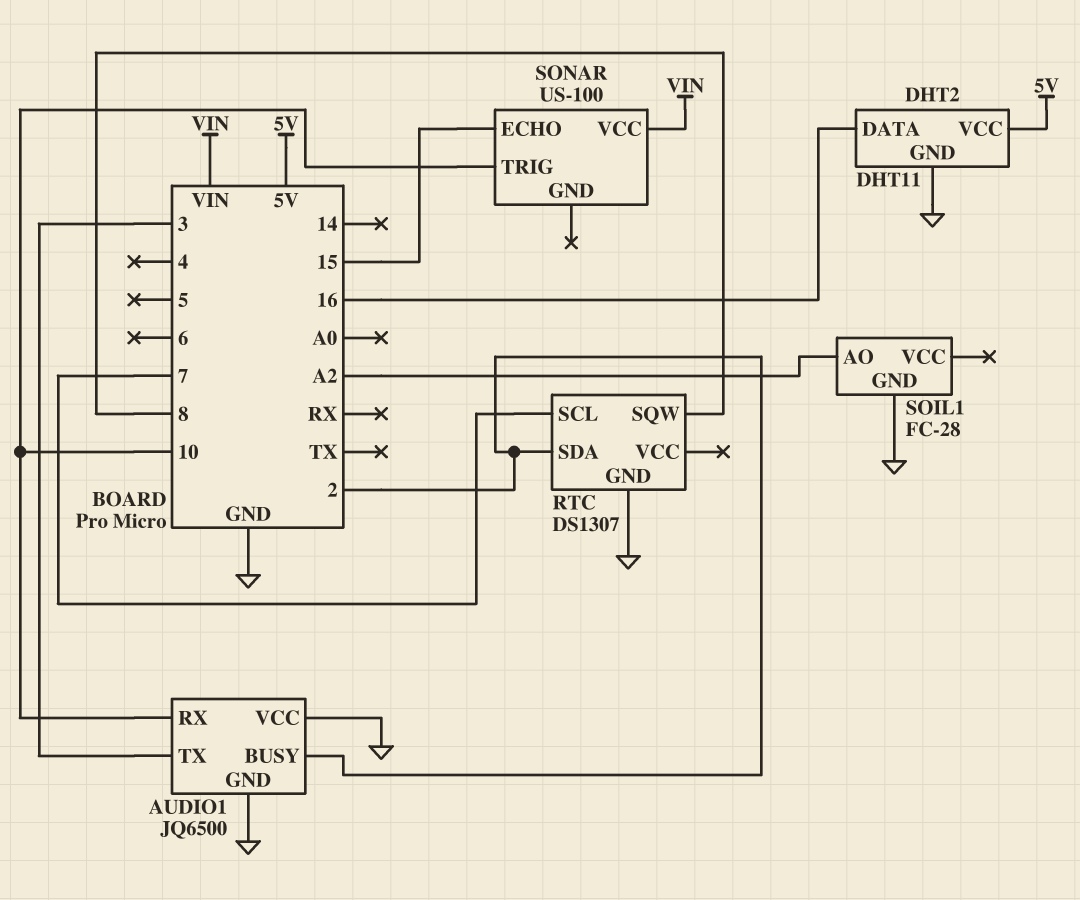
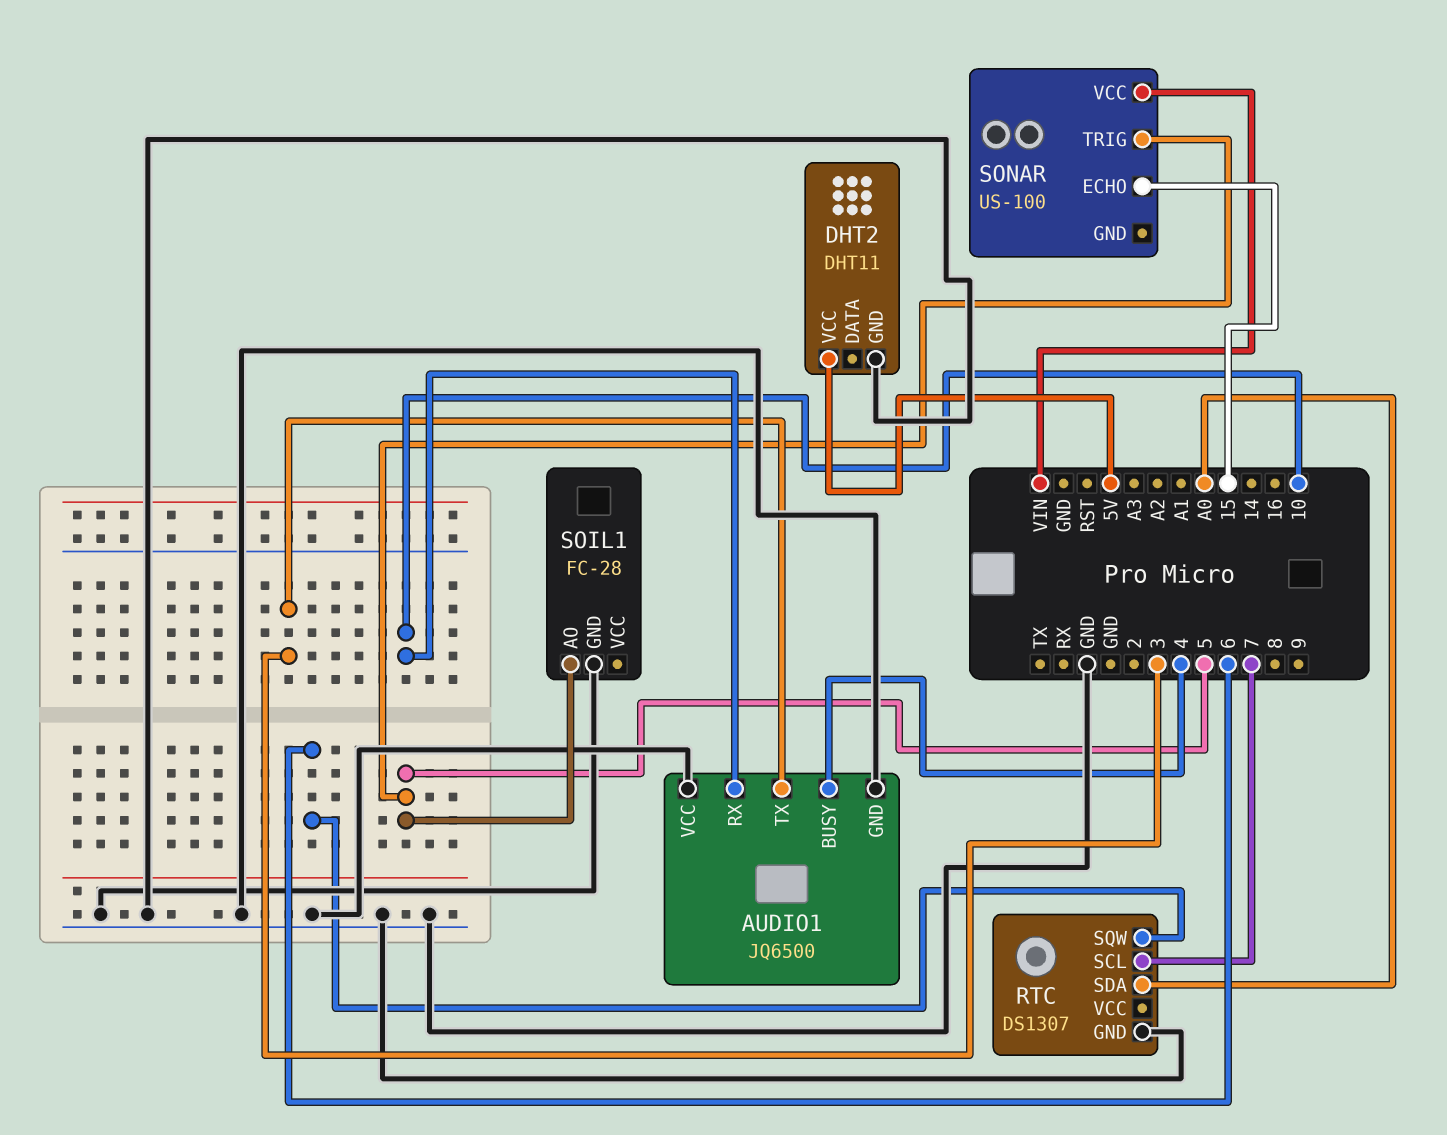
AUDIO1 pin BUSY: 2 -> 4
DHT2 pin DATA: 16 -> none
RTC pin SDA: 2 -> A0
RTC pin SQW: 8 -> 6
SOIL1 pin AO: A2 -> 5
SONAR pin TRIG: 10 -> 5

